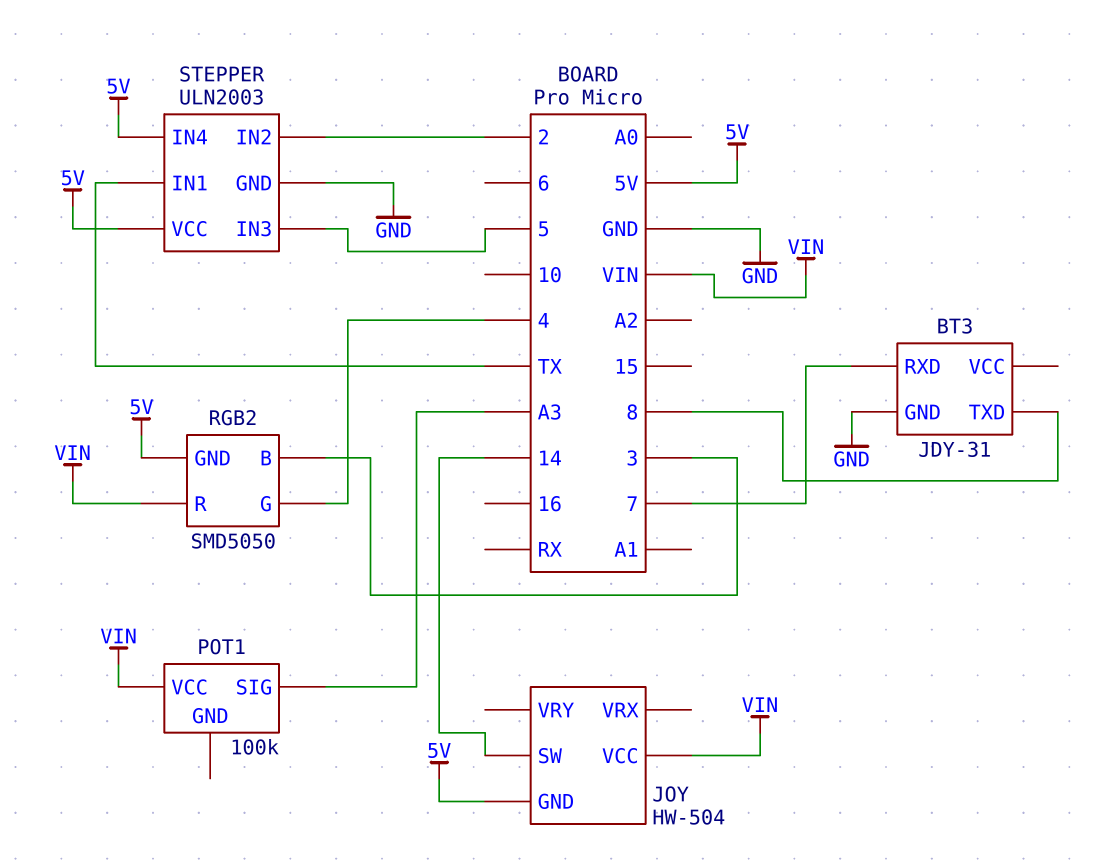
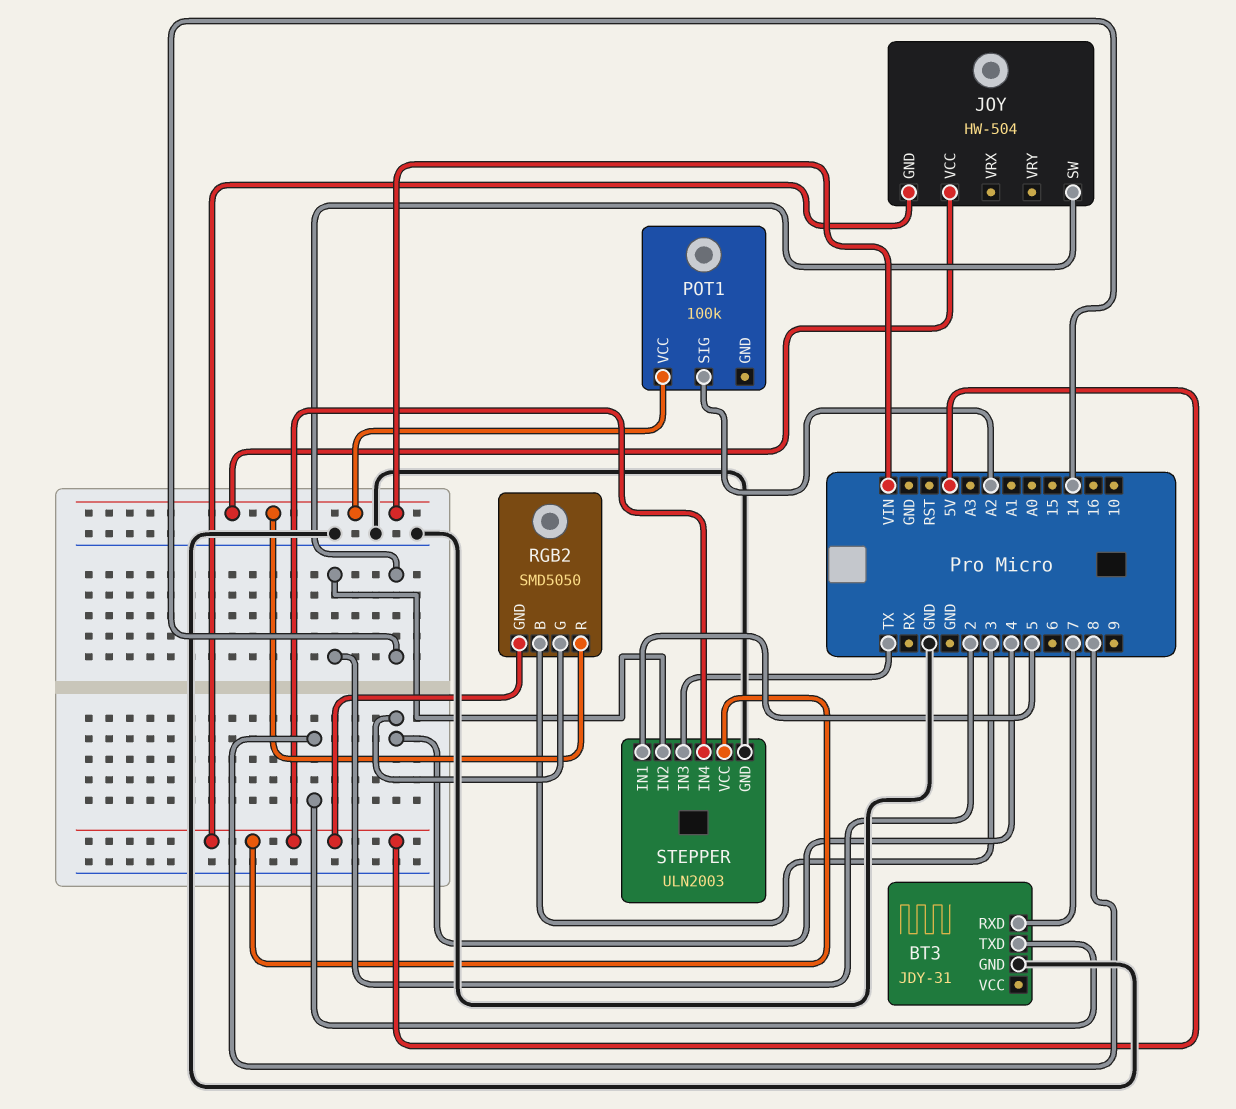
POT1 pin SIG: A3 -> A2
STEPPER pin IN1: TX -> 5
STEPPER pin IN3: 5 -> TX

